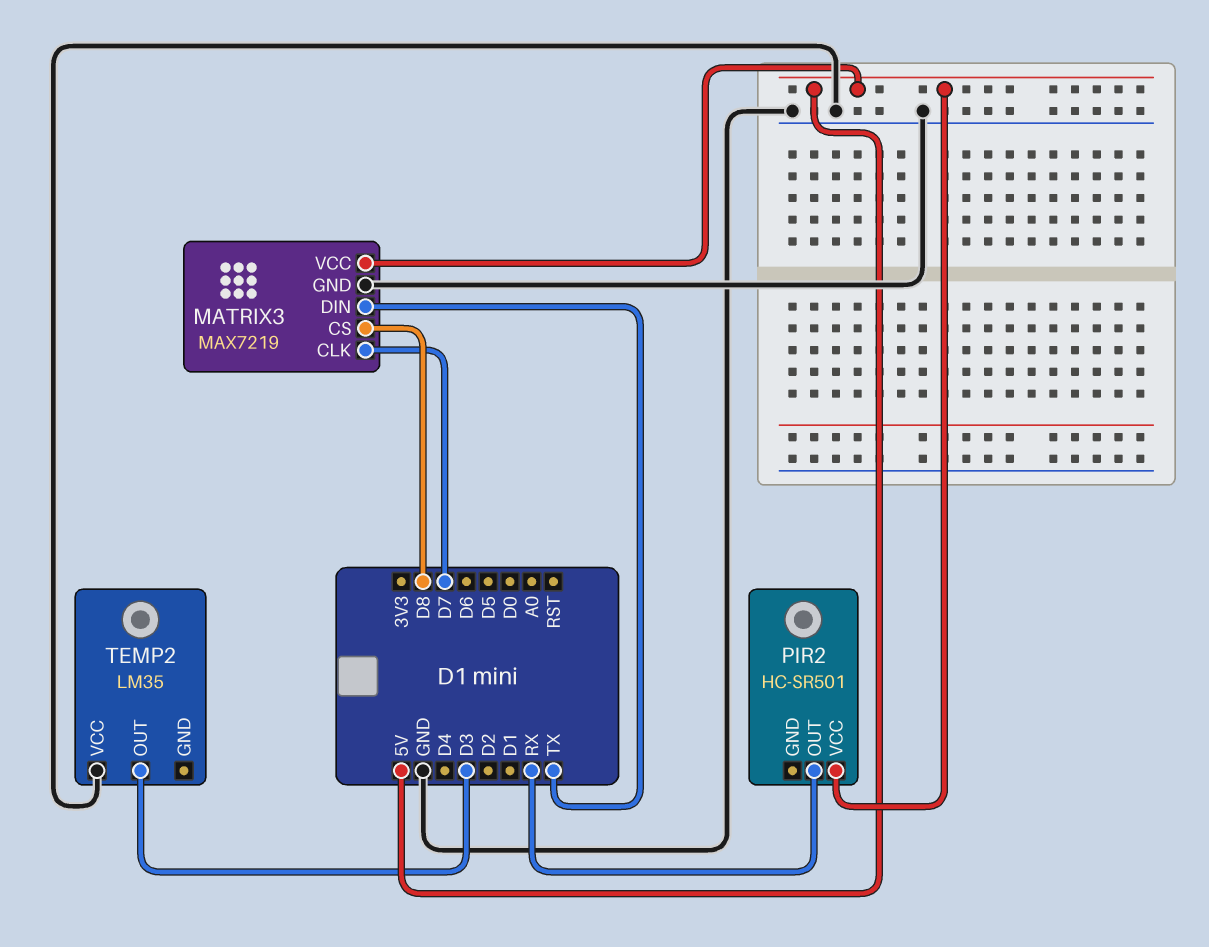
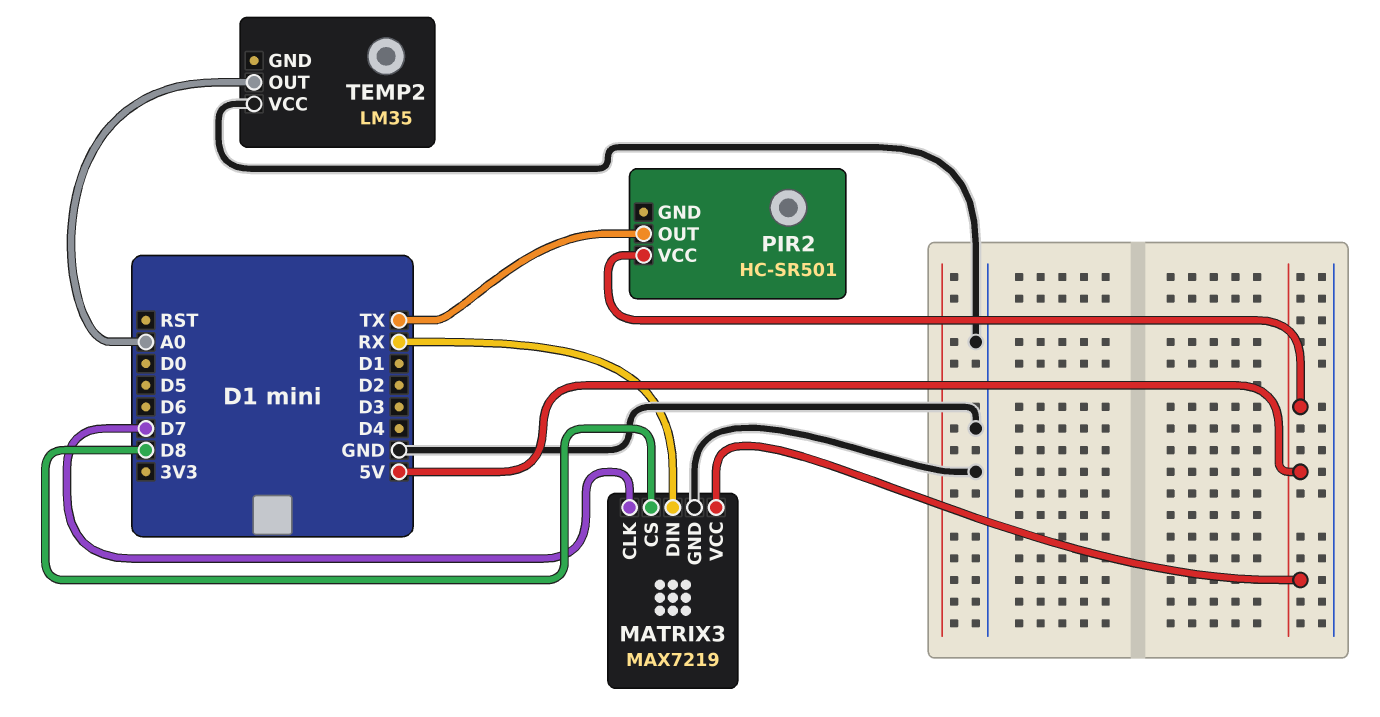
MATRIX3 pin DIN: TX -> RX
PIR2 pin OUT: RX -> TX
TEMP2 pin OUT: D3 -> A0

